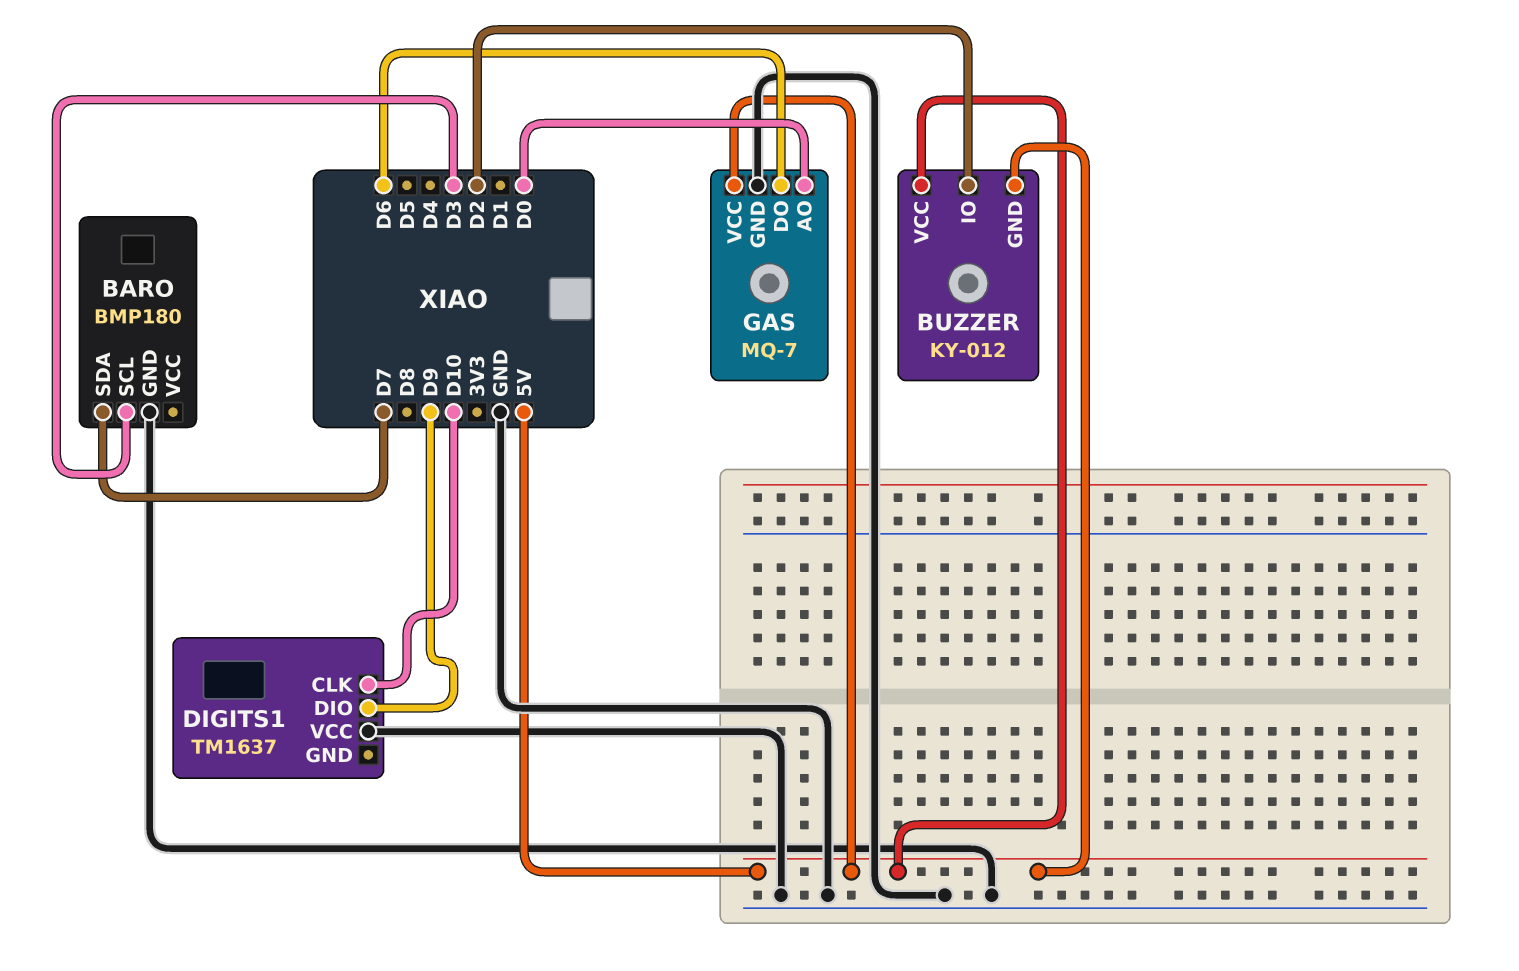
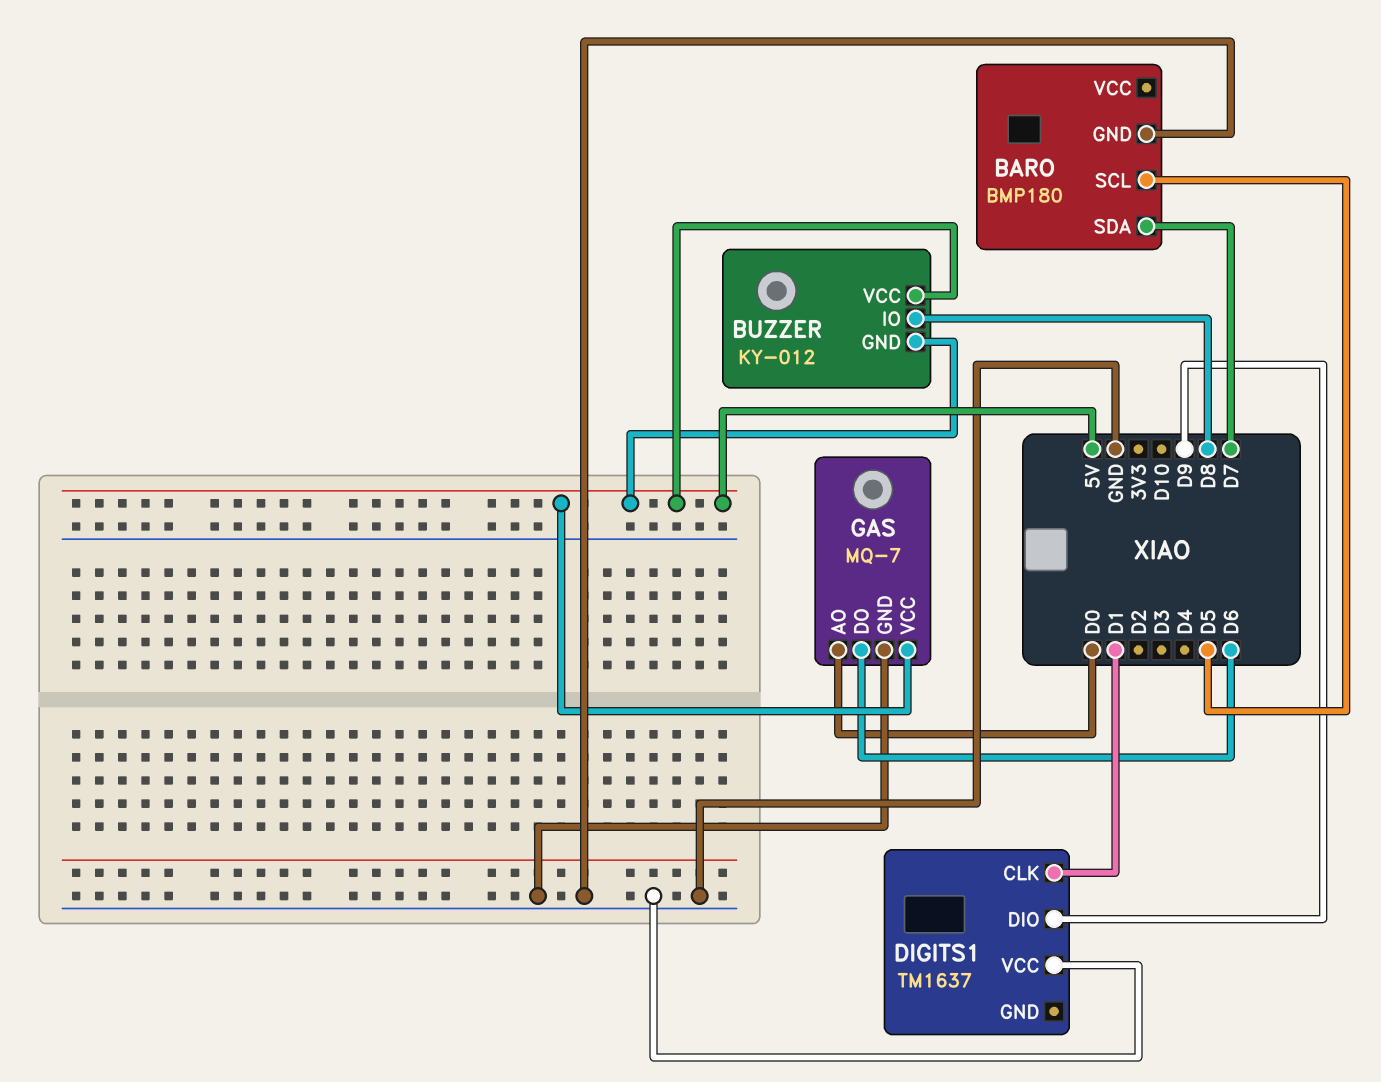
BARO pin SCL: D3 -> D5
BUZZER pin IO: D2 -> D8
DIGITS1 pin CLK: D10 -> D1

